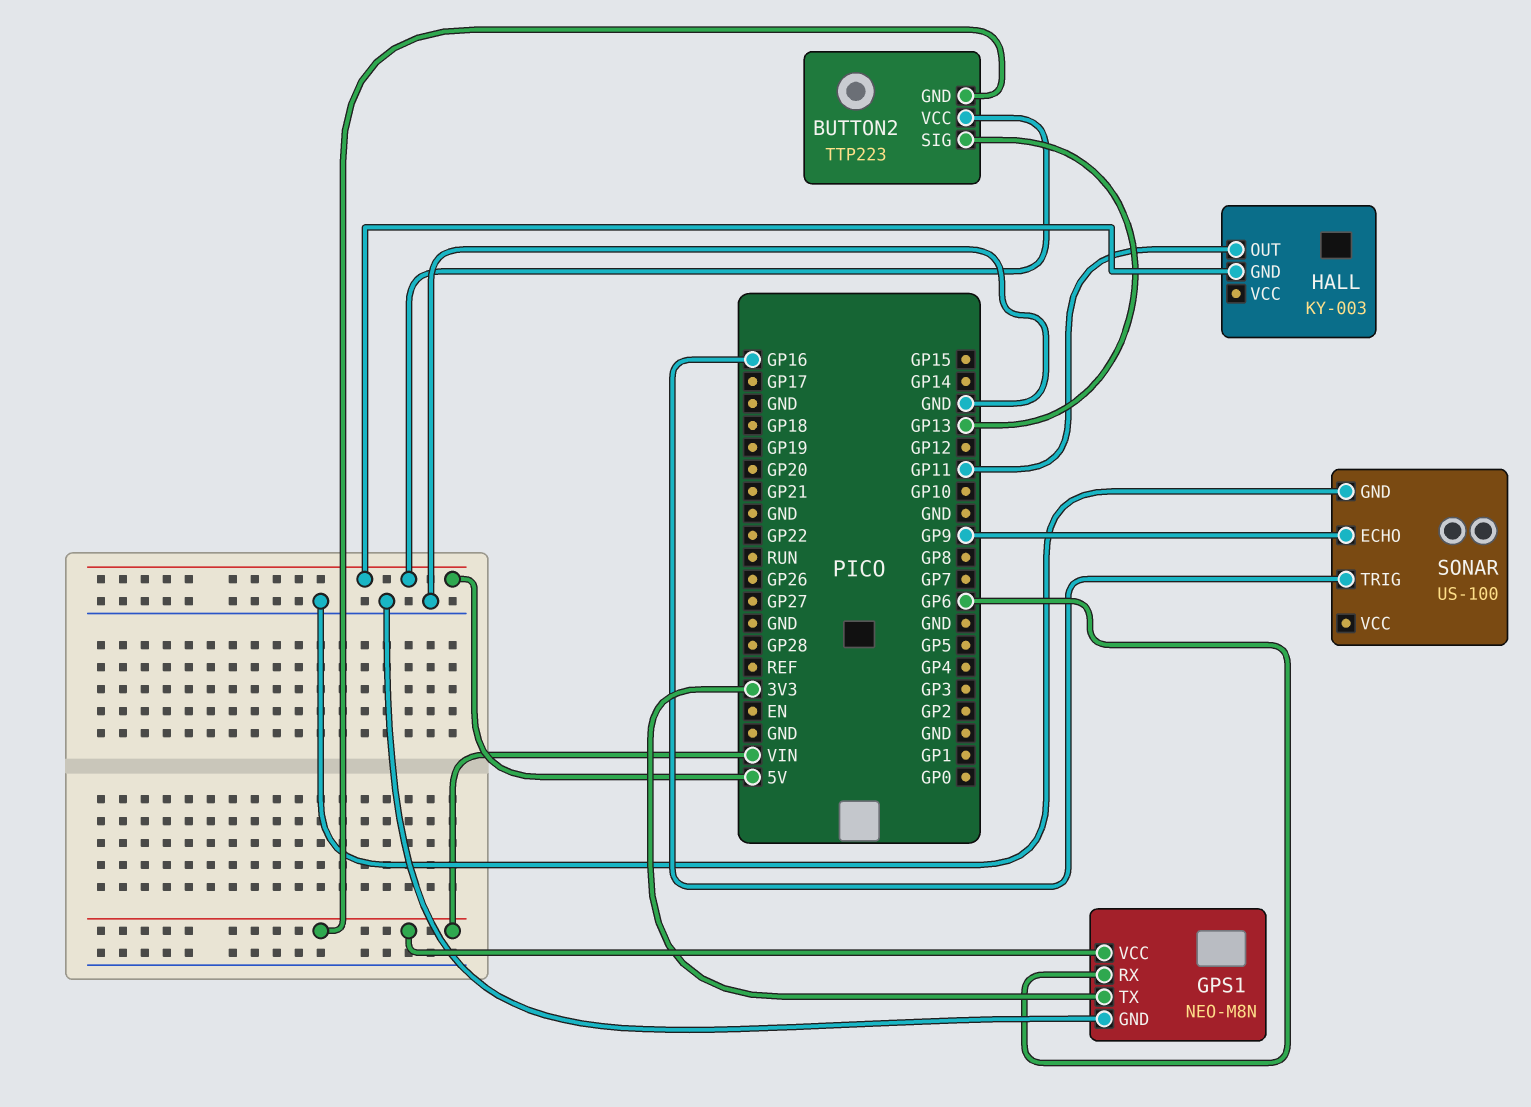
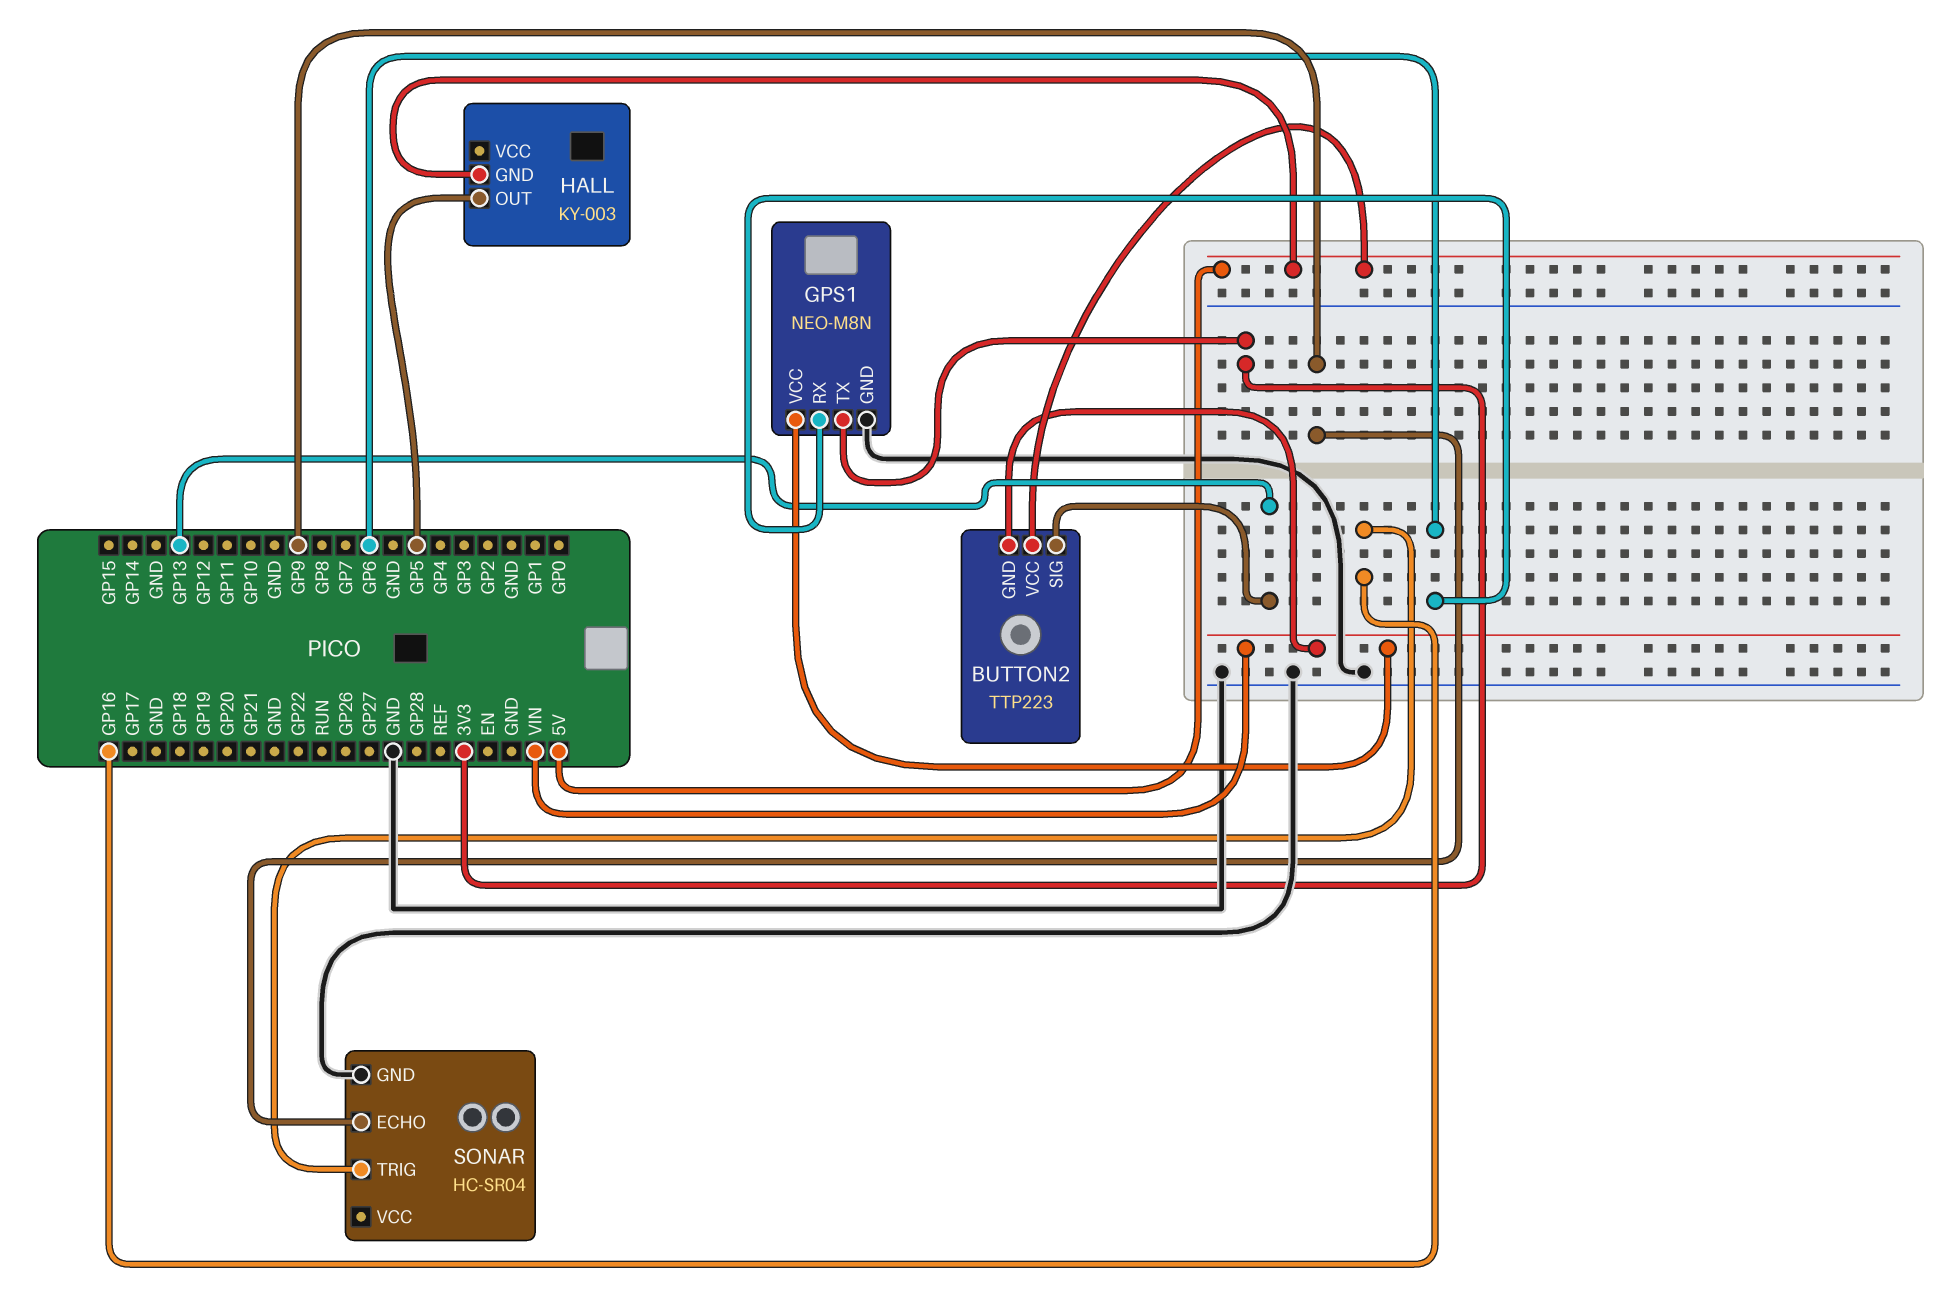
HALL pin OUT: GP11 -> GP5
SONAR: US-100 -> HC-SR04

